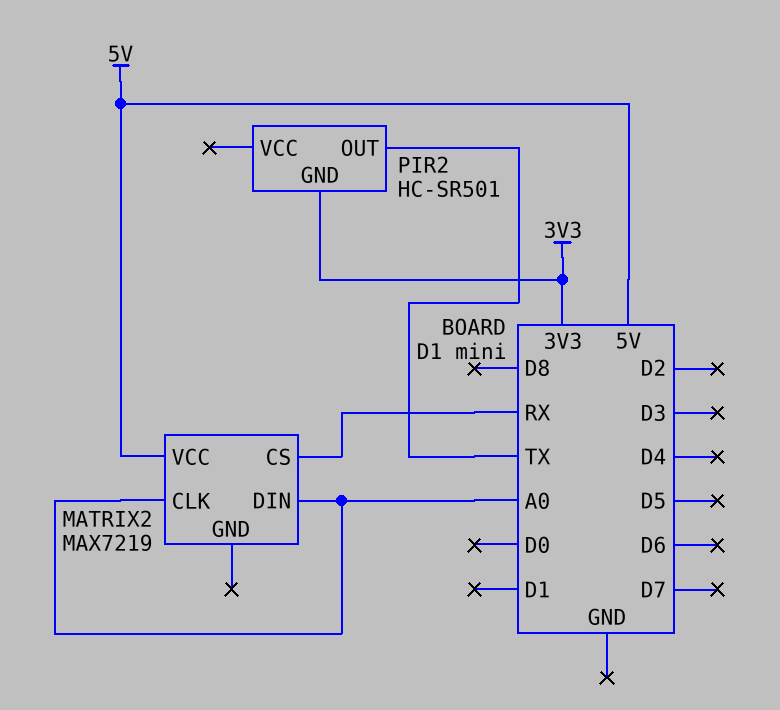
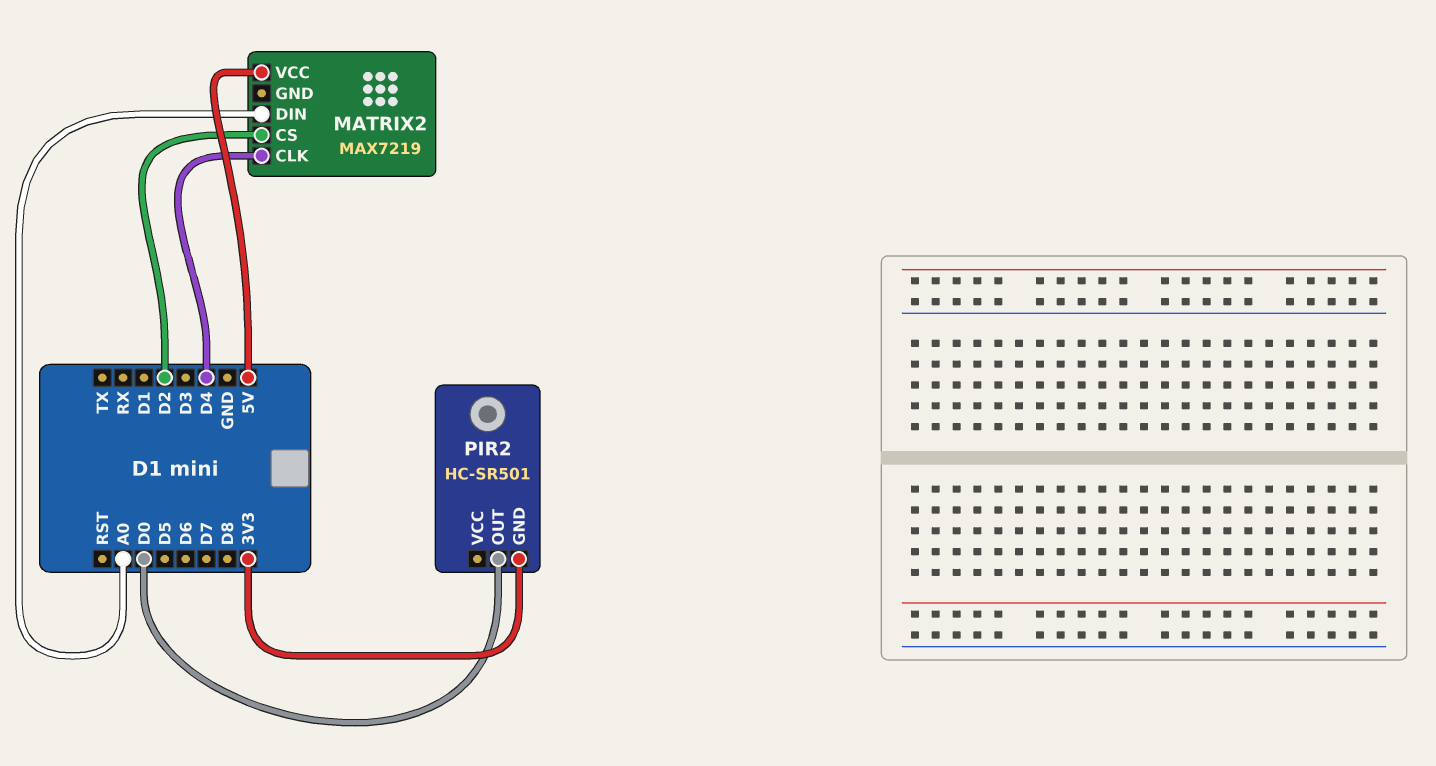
MATRIX2 pin CLK: A0 -> D4
MATRIX2 pin CS: RX -> D2
PIR2 pin OUT: TX -> D0

